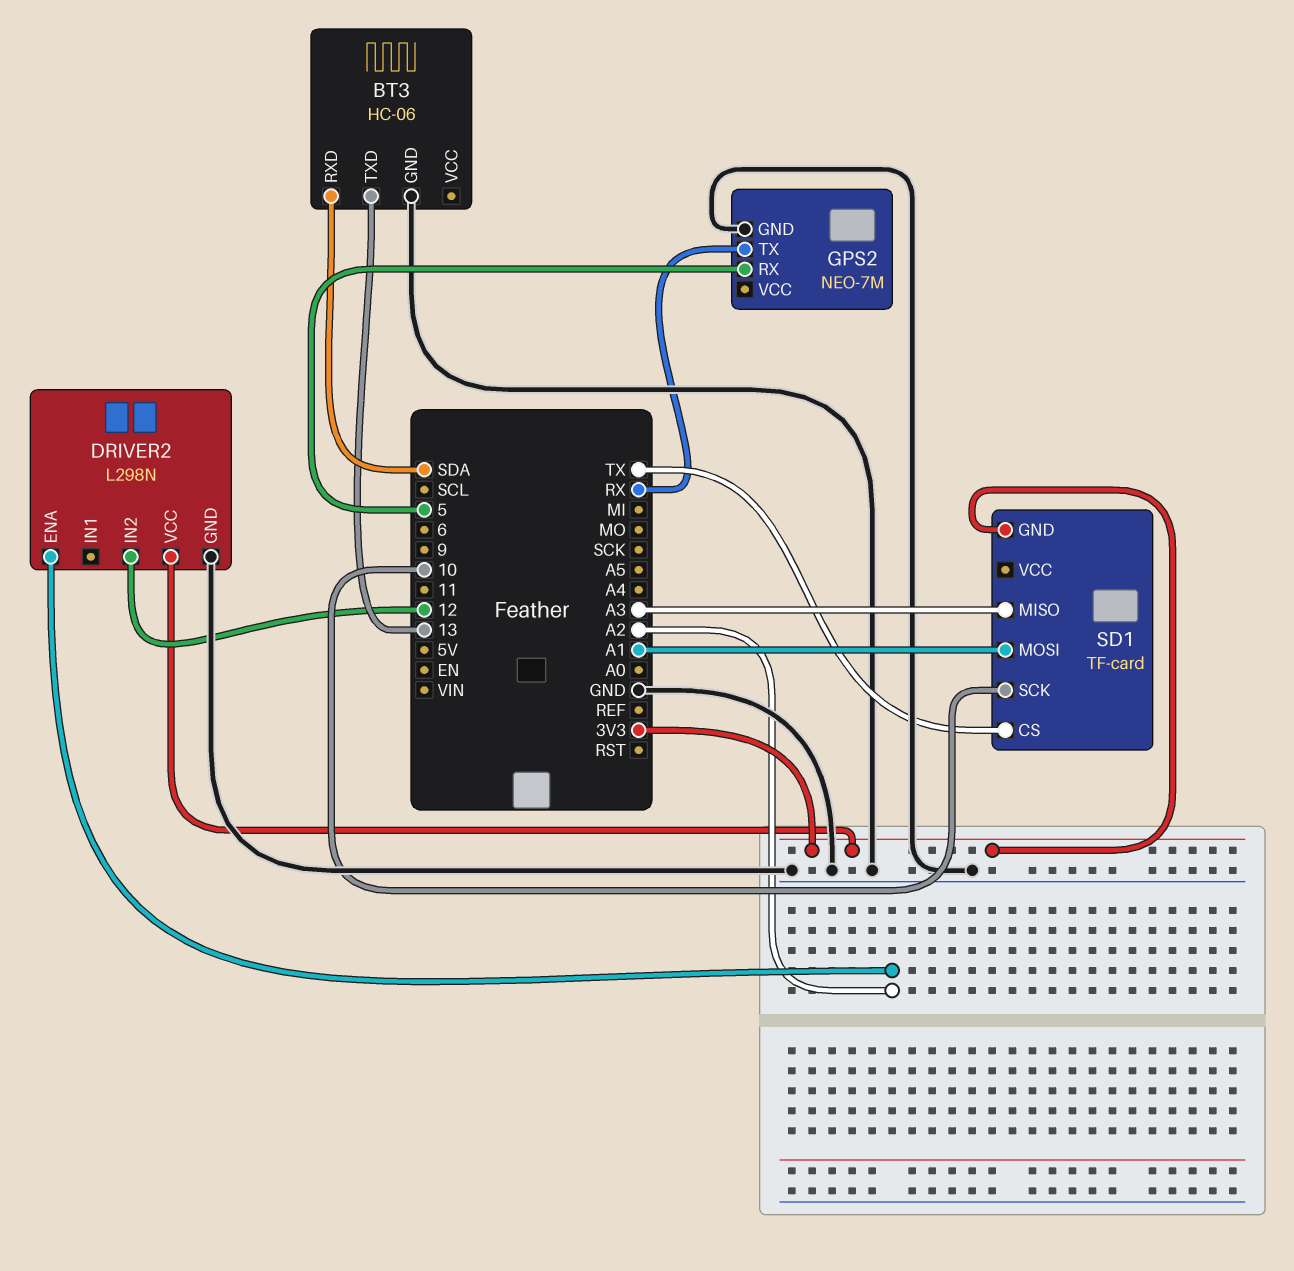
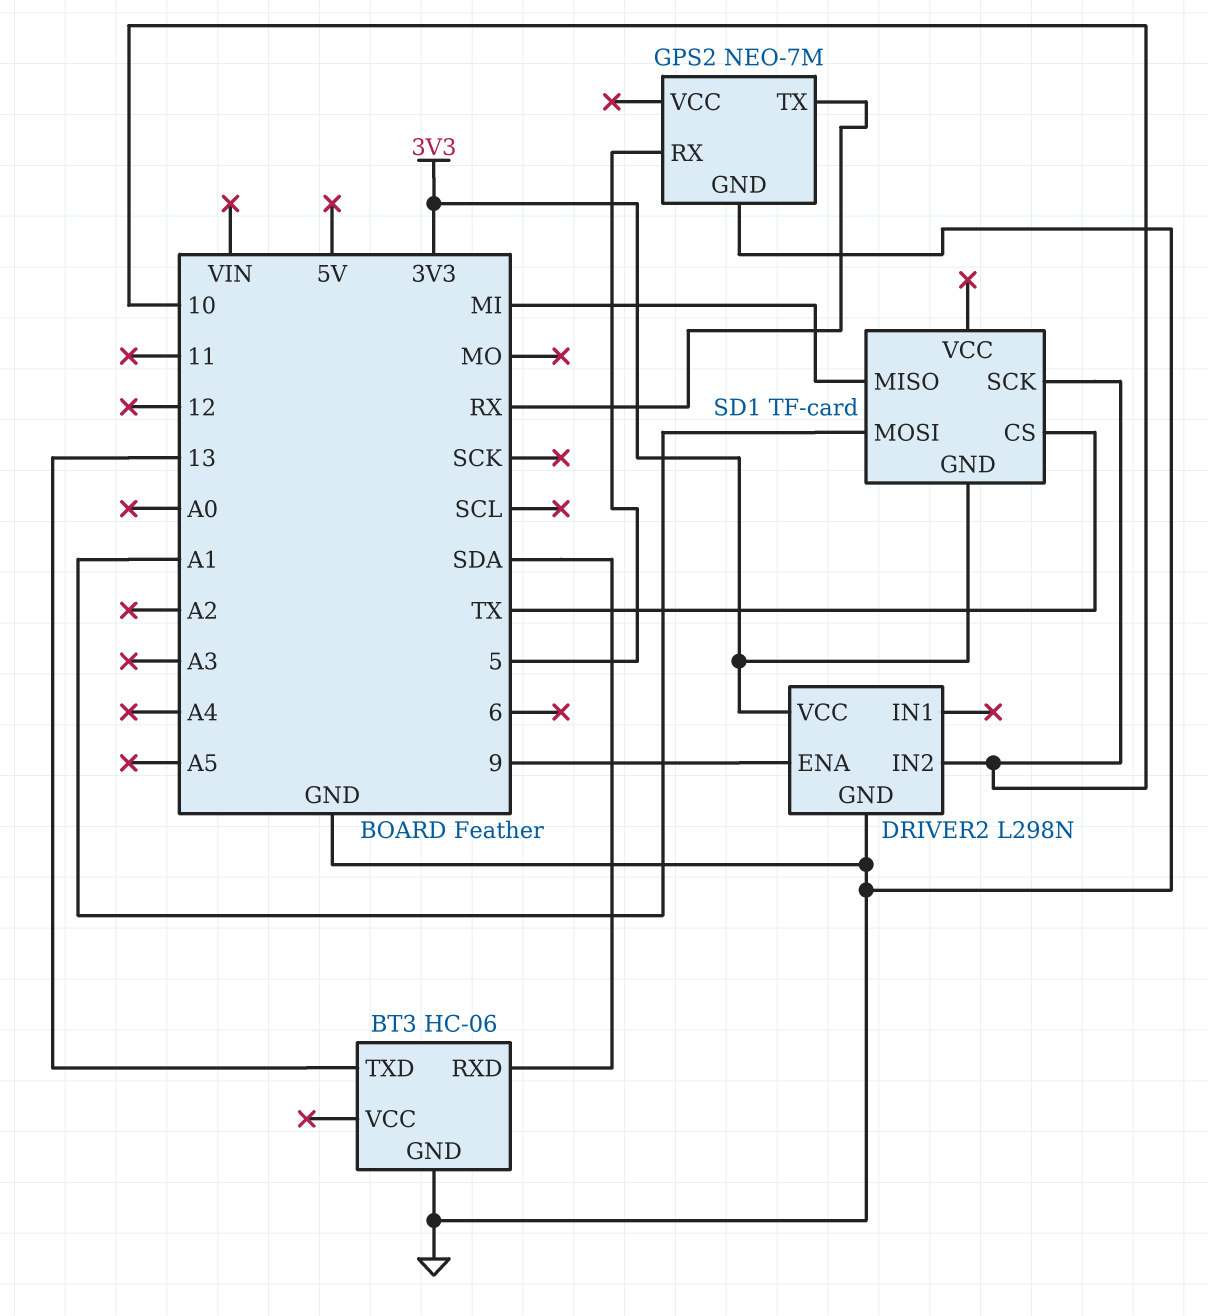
DRIVER2 pin ENA: A2 -> 9
DRIVER2 pin IN2: 12 -> 10
SD1 pin MISO: A3 -> MI

